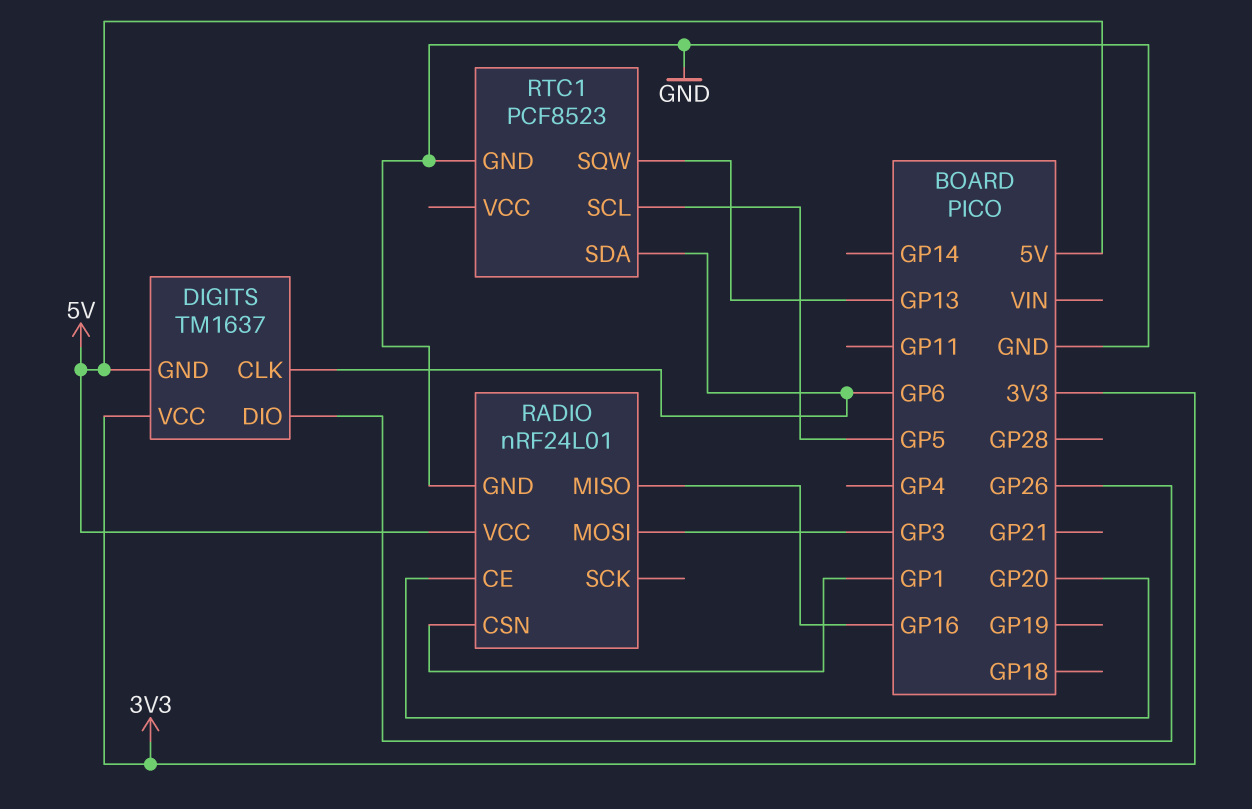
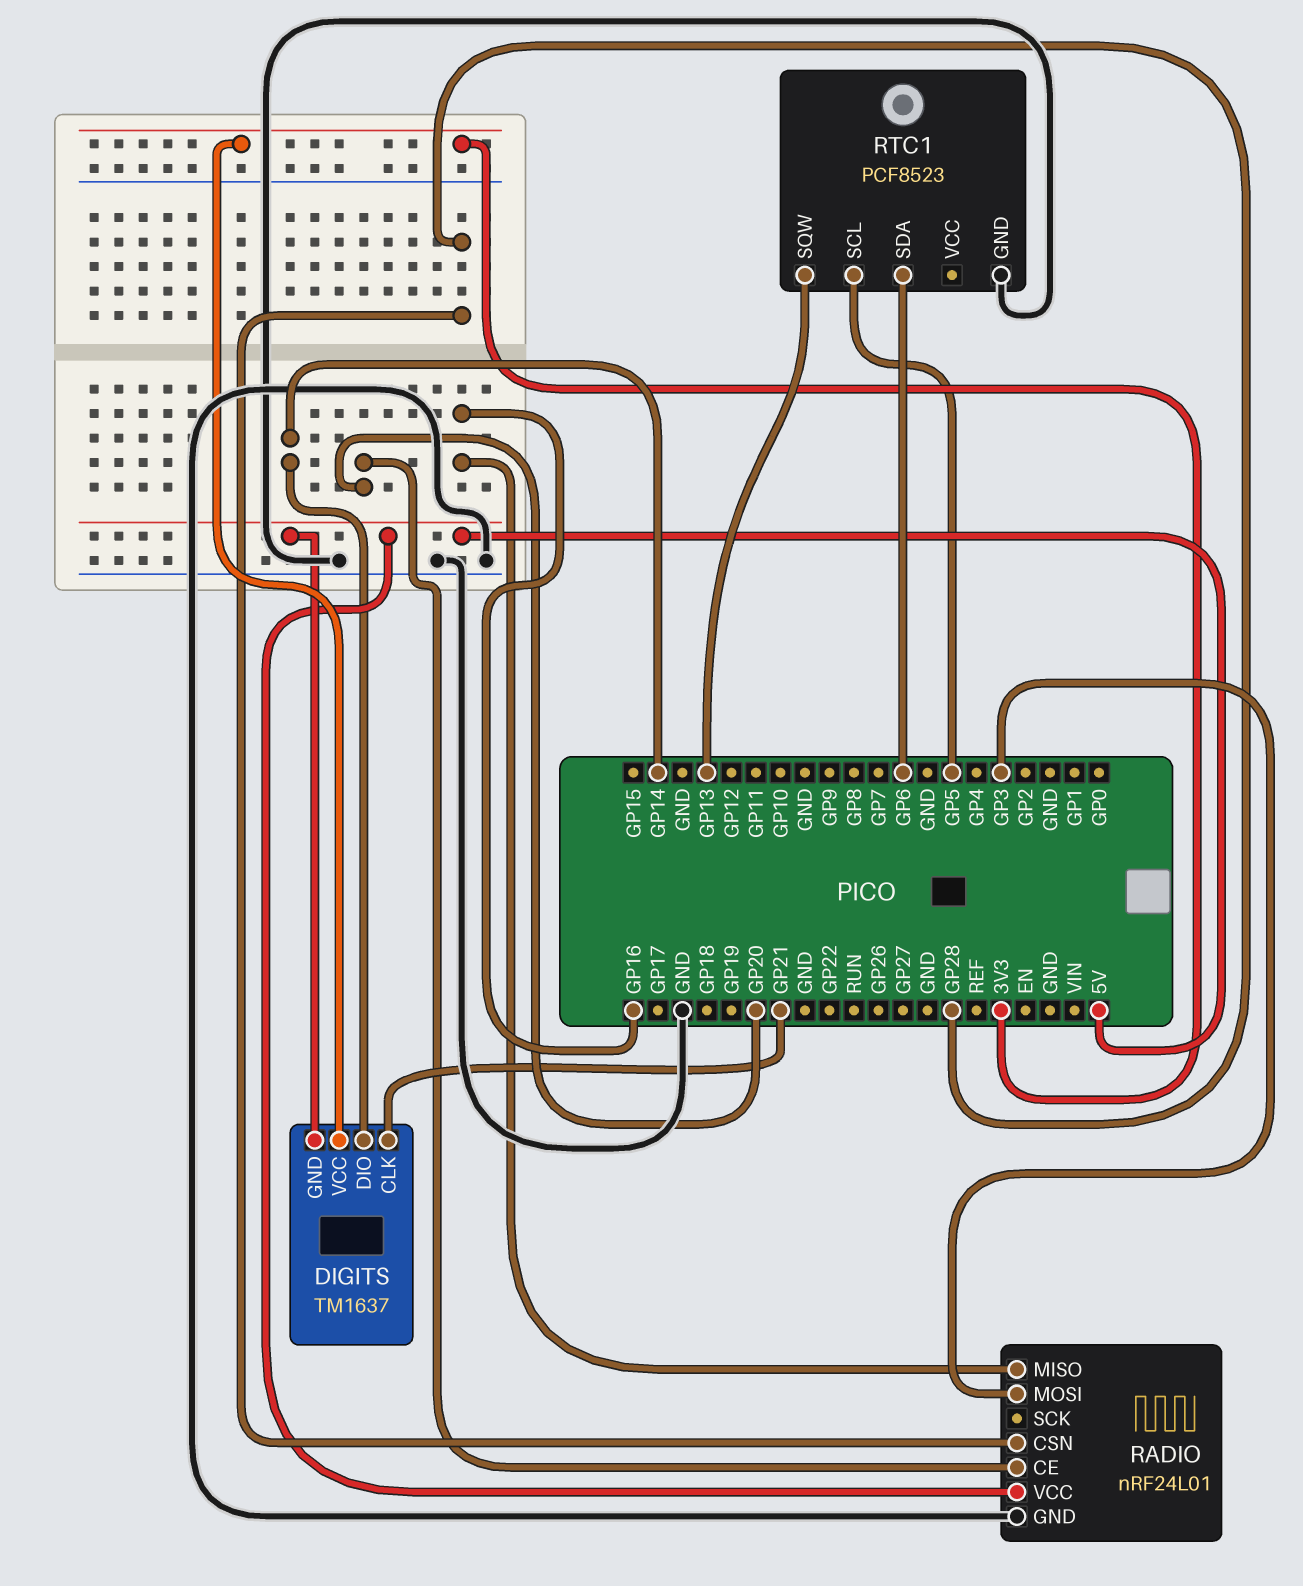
DIGITS pin CLK: GP6 -> GP21
DIGITS pin DIO: GP26 -> GP14
RADIO pin CSN: GP1 -> GP28

